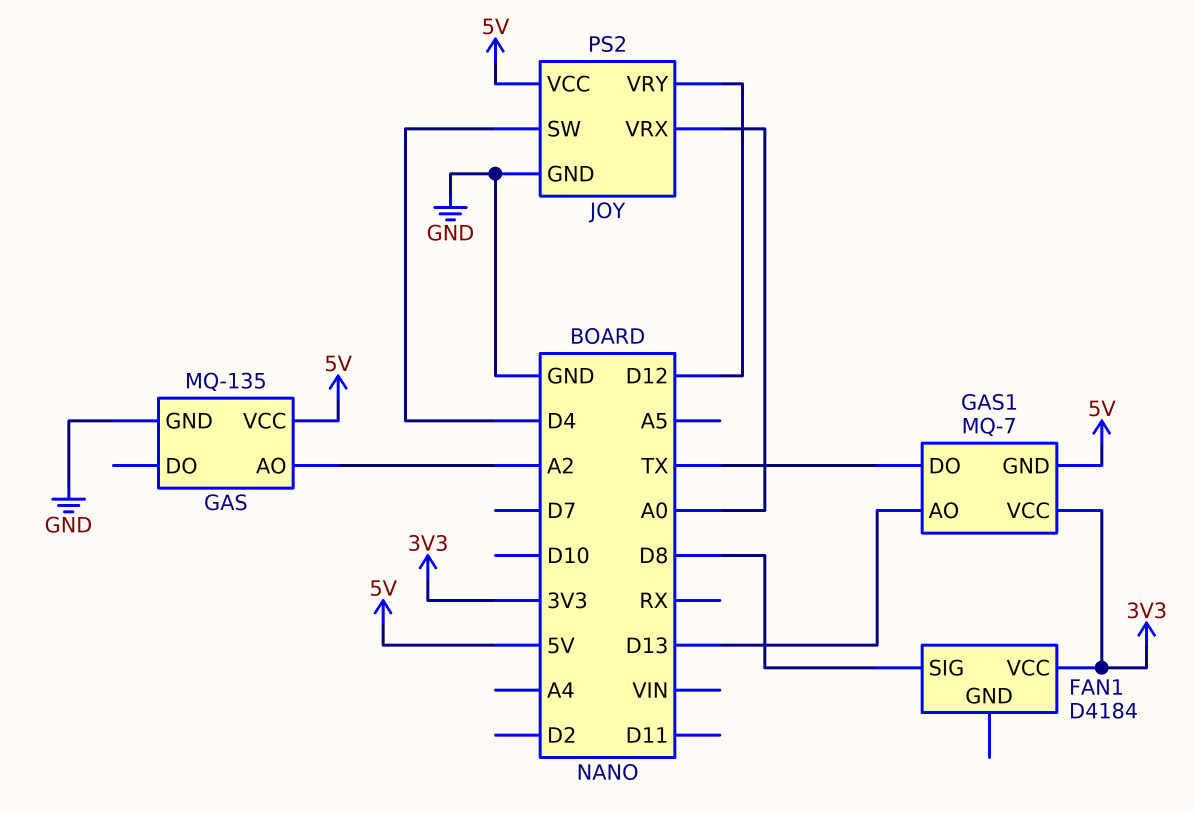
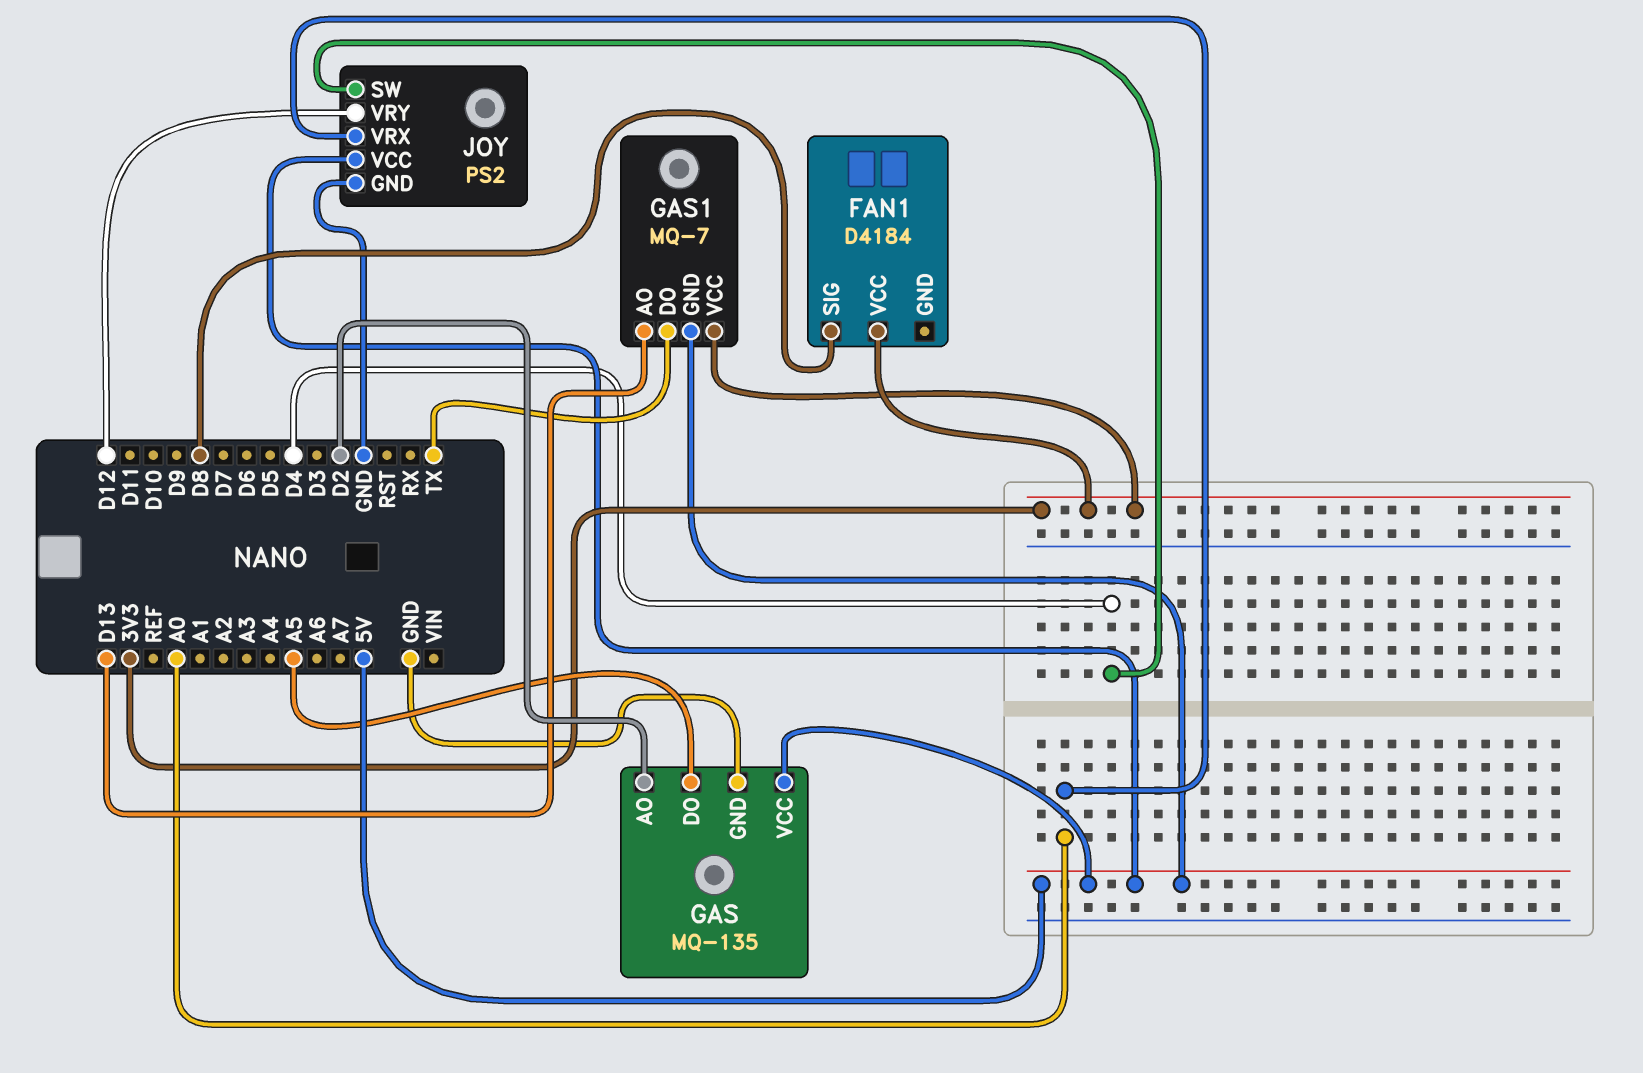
GAS pin AO: A2 -> D2
GAS pin DO: none -> A5

